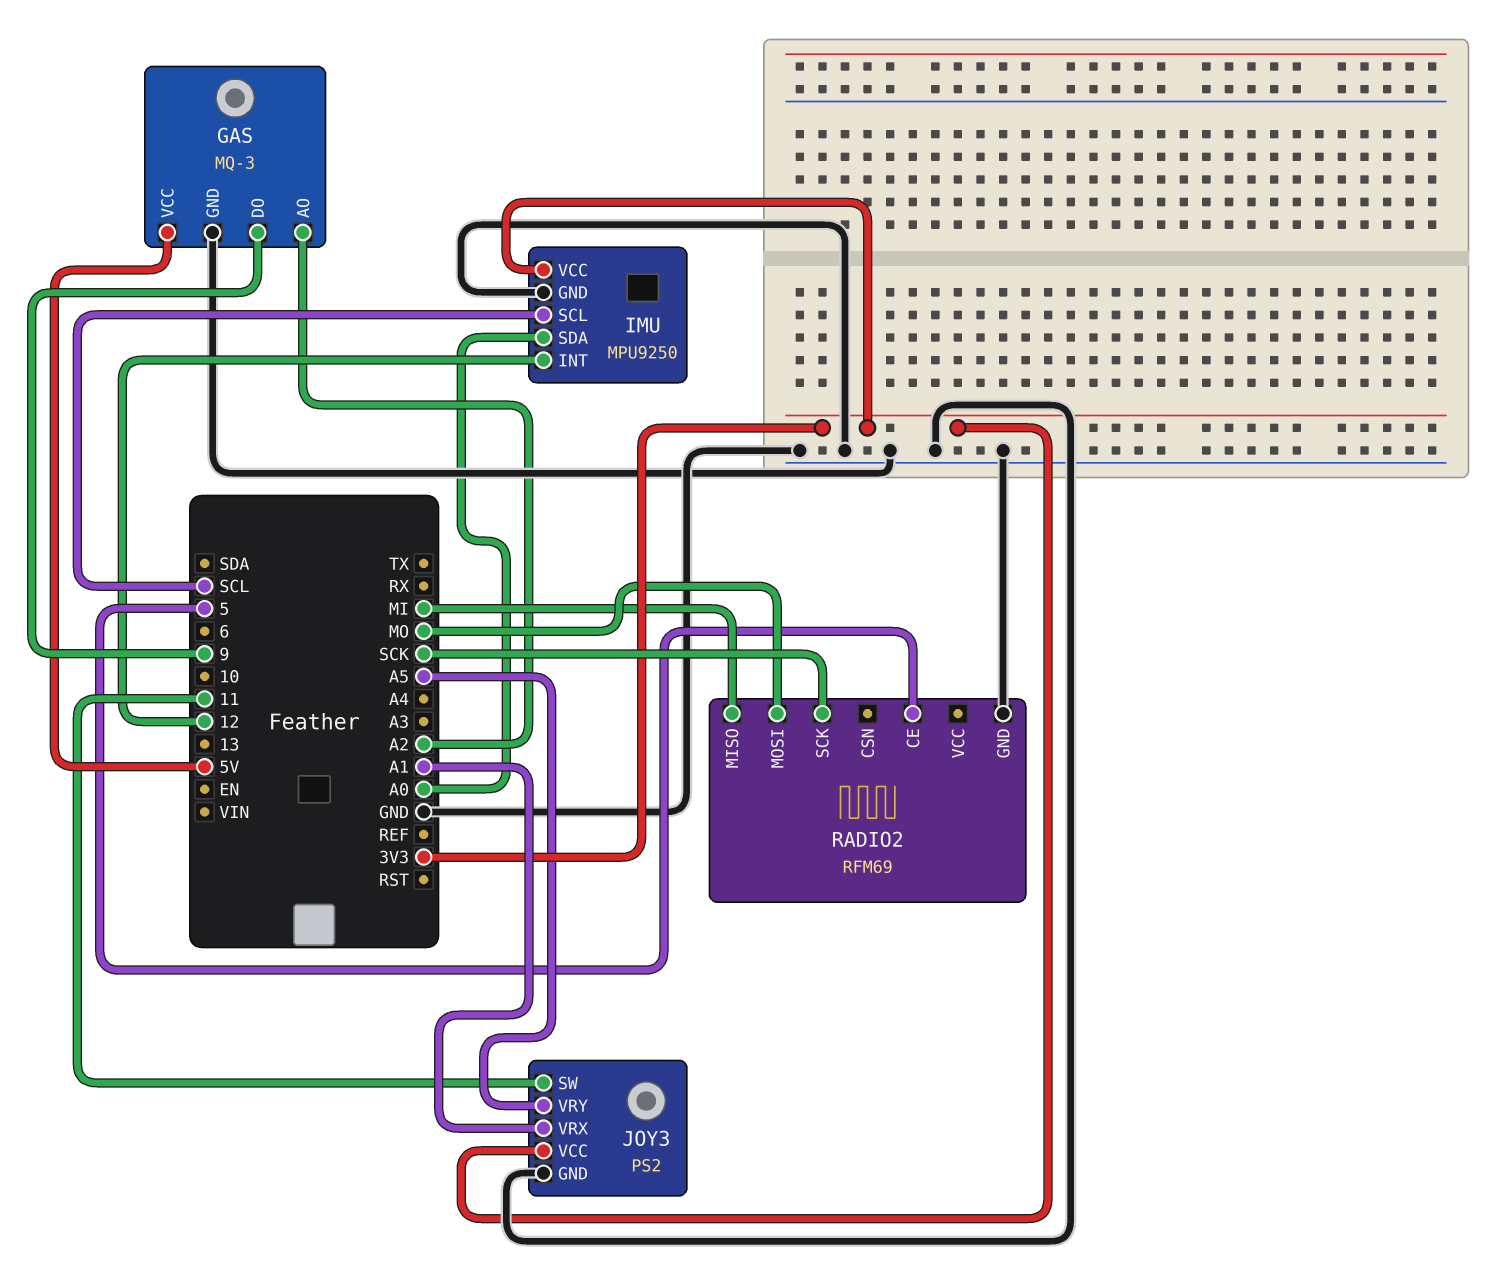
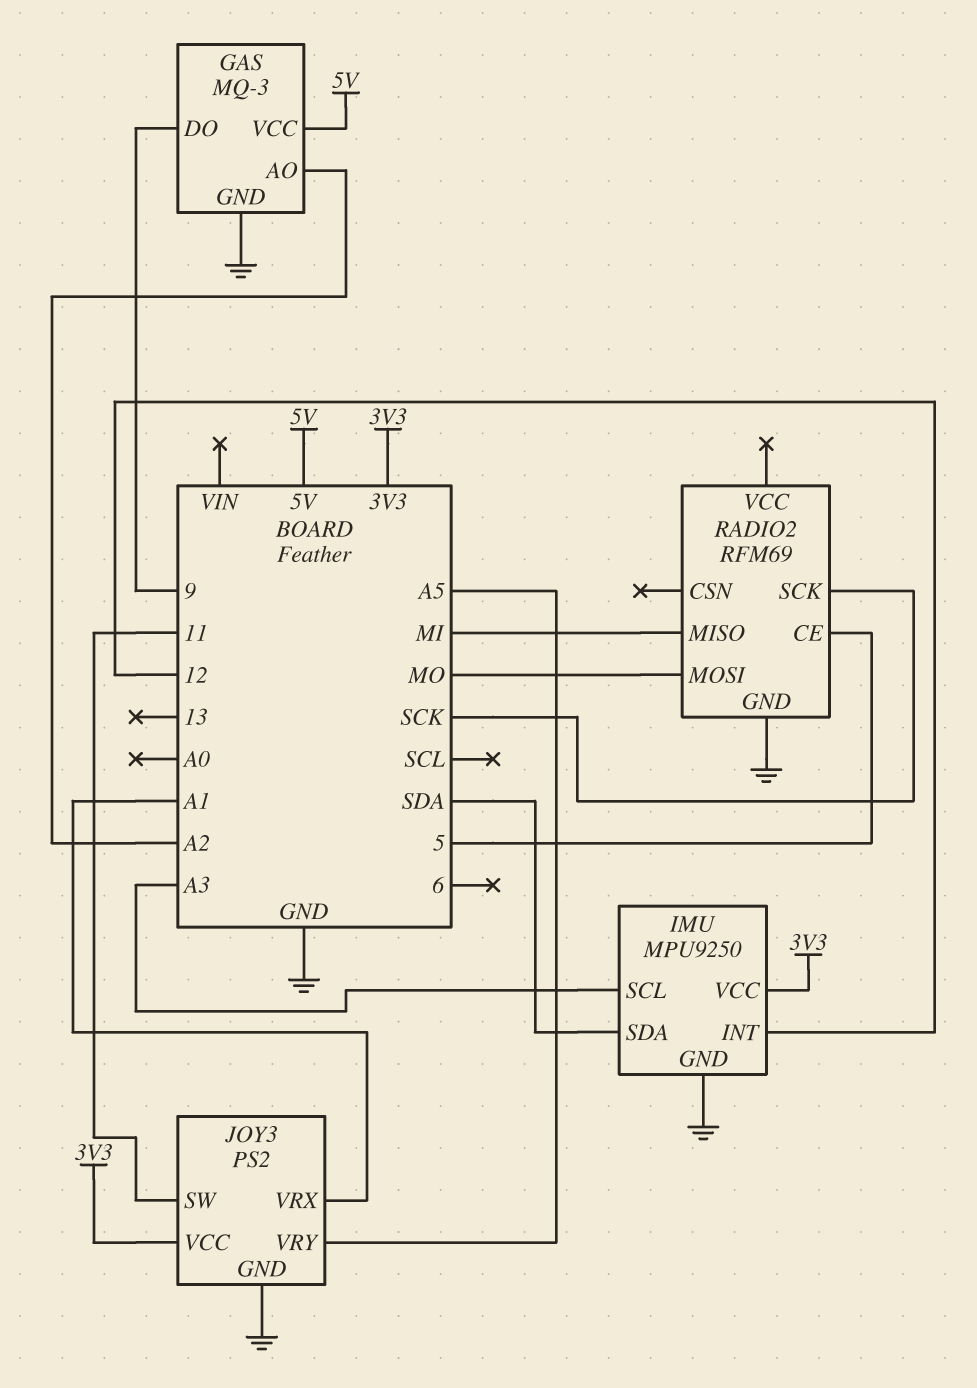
IMU pin SCL: SCL -> A3
IMU pin SDA: A0 -> SDA

